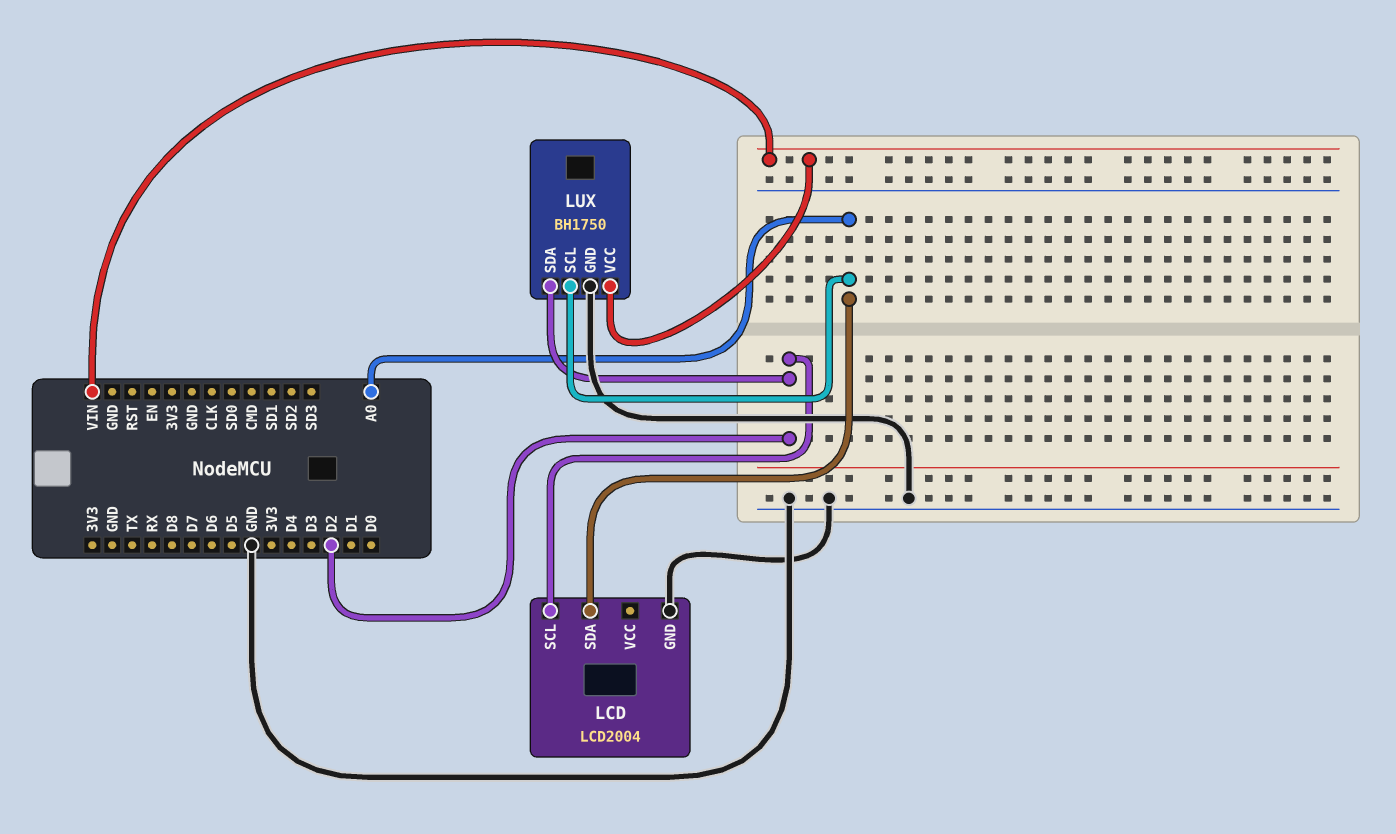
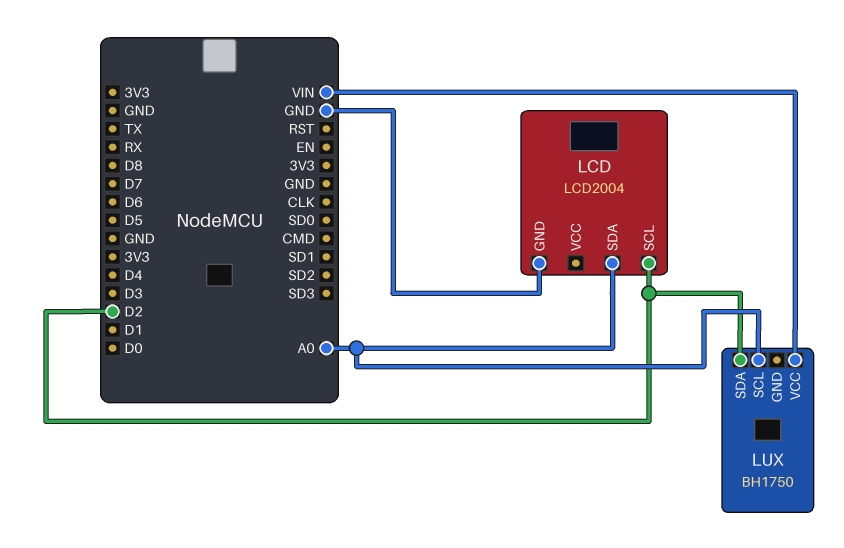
LUX pin GND: GND -> none

